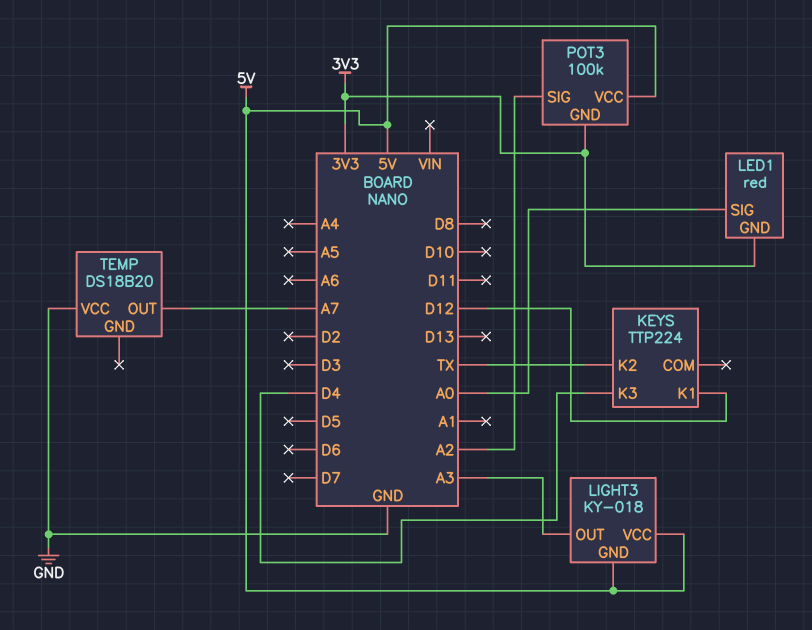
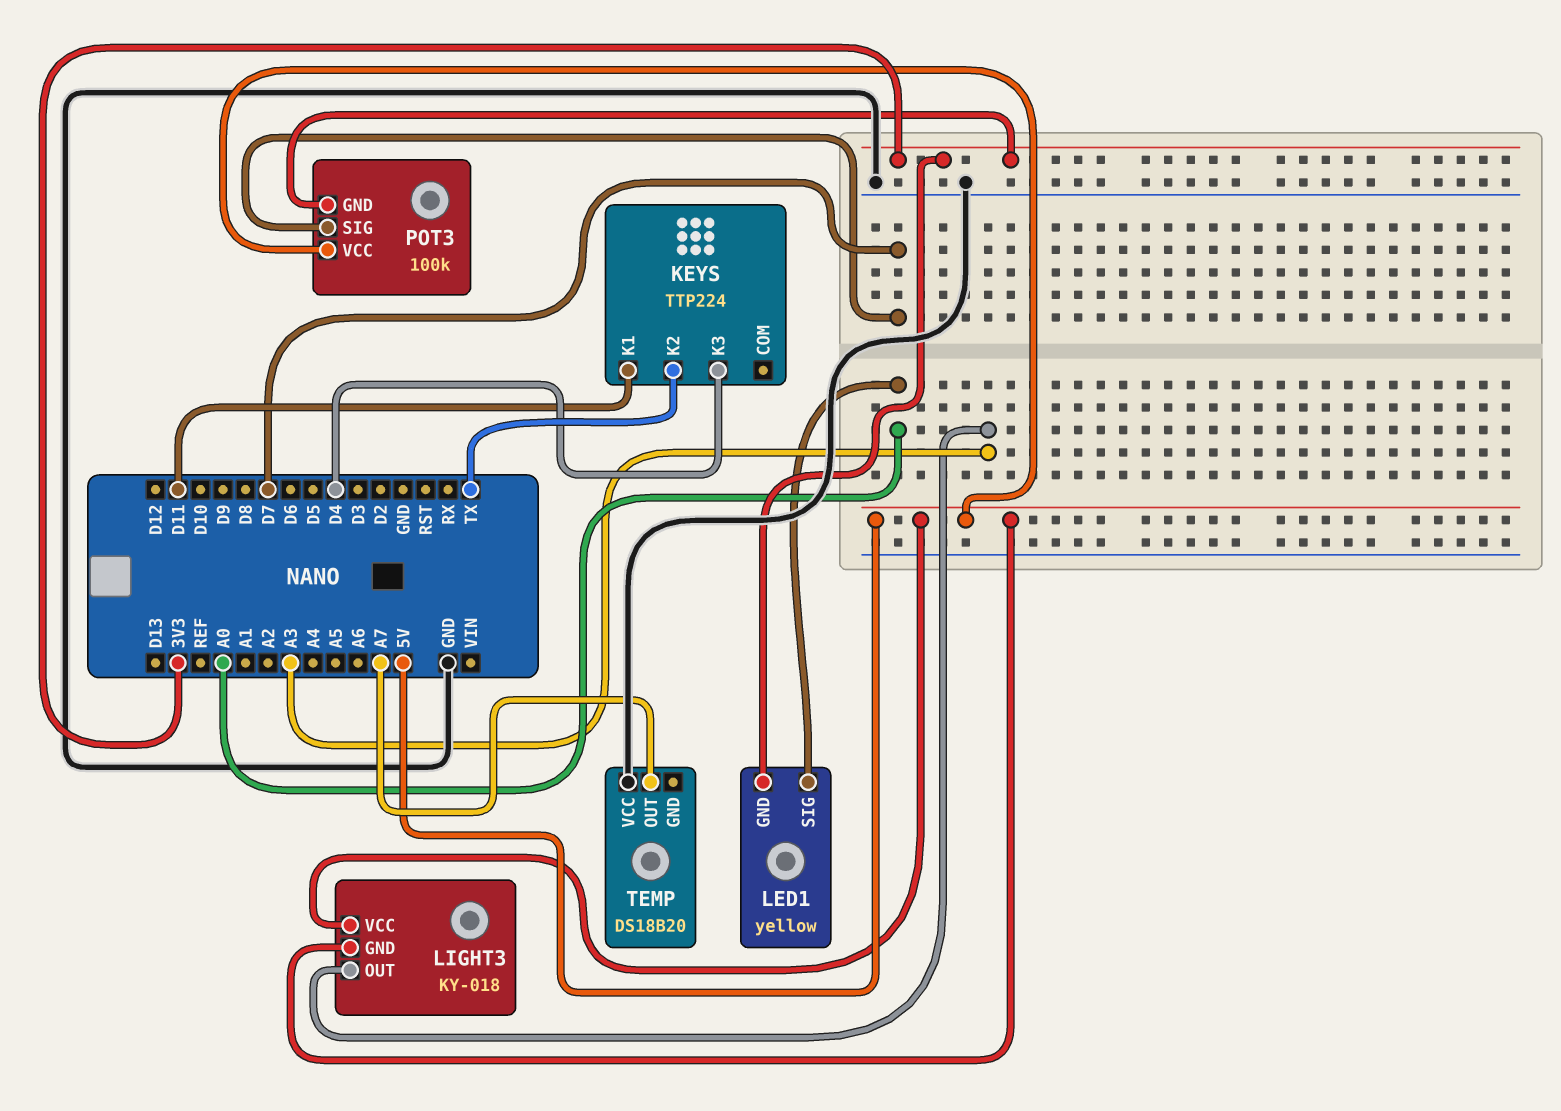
KEYS pin K1: D12 -> D11
LED1: red -> yellow
POT3 pin SIG: A2 -> D7

